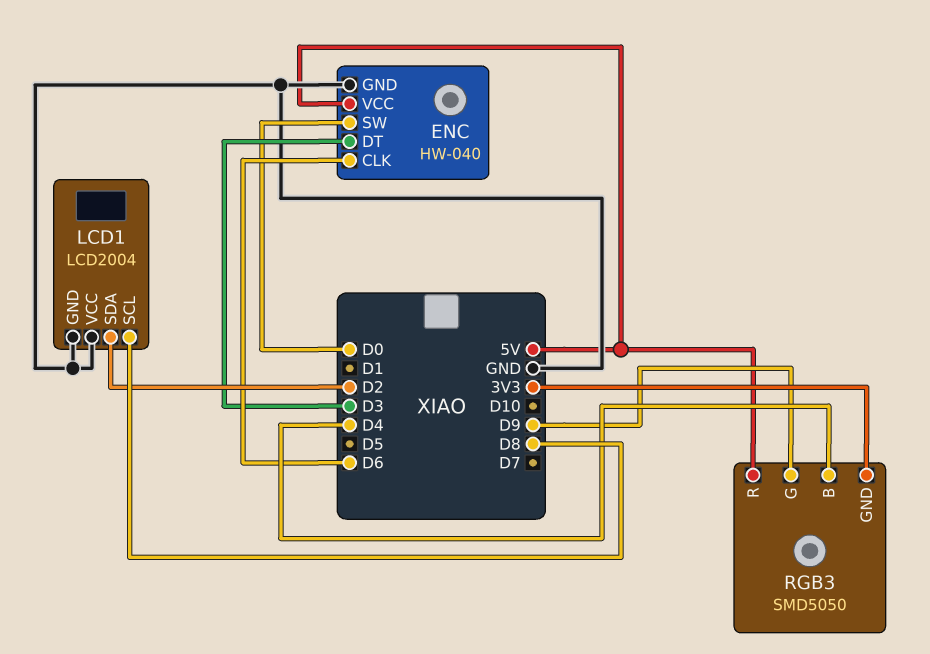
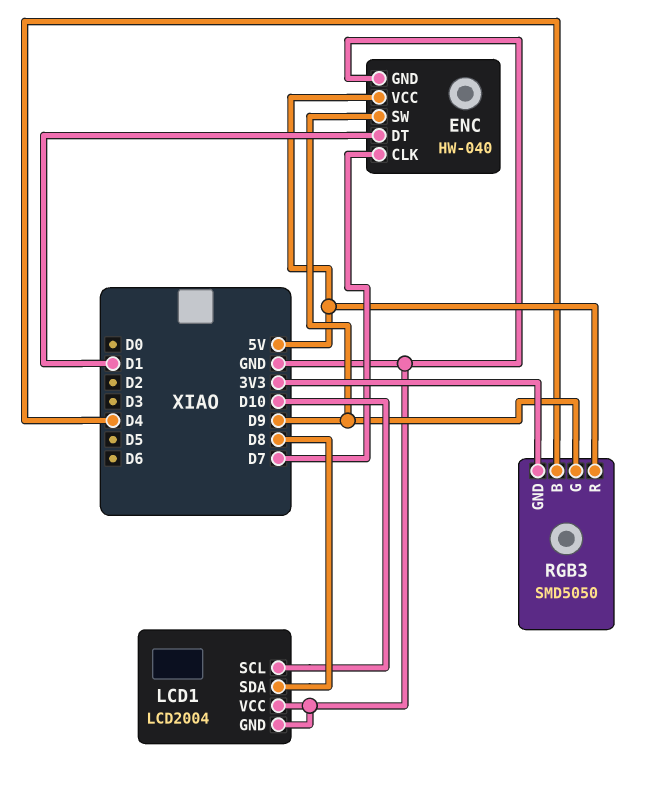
ENC pin CLK: D6 -> D7
ENC pin DT: D3 -> D1
ENC pin SW: D0 -> D9
LCD1 pin SCL: D8 -> D10
LCD1 pin SDA: D2 -> D8

